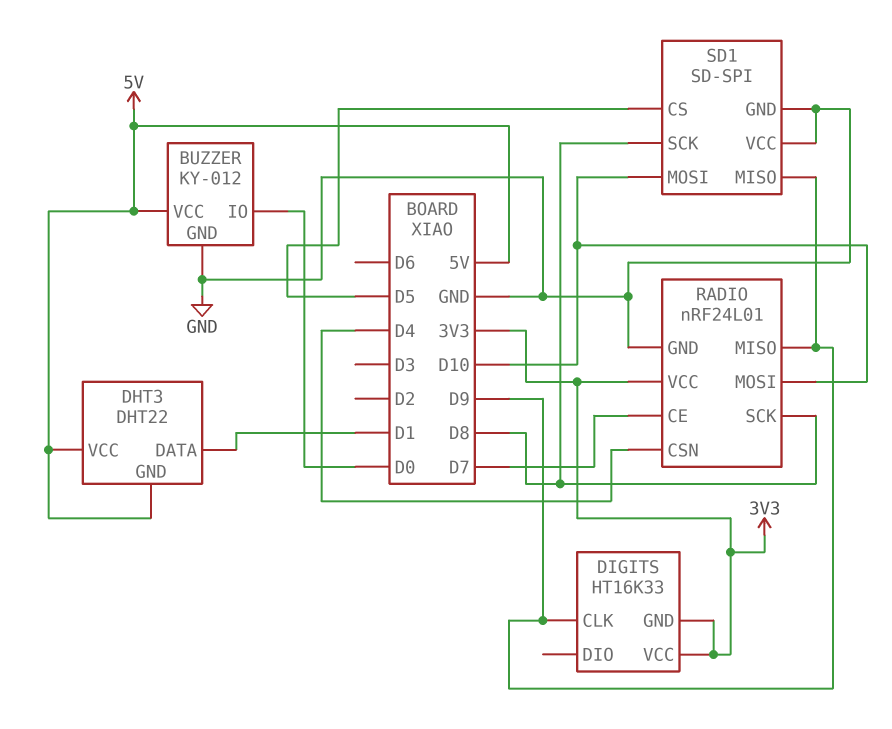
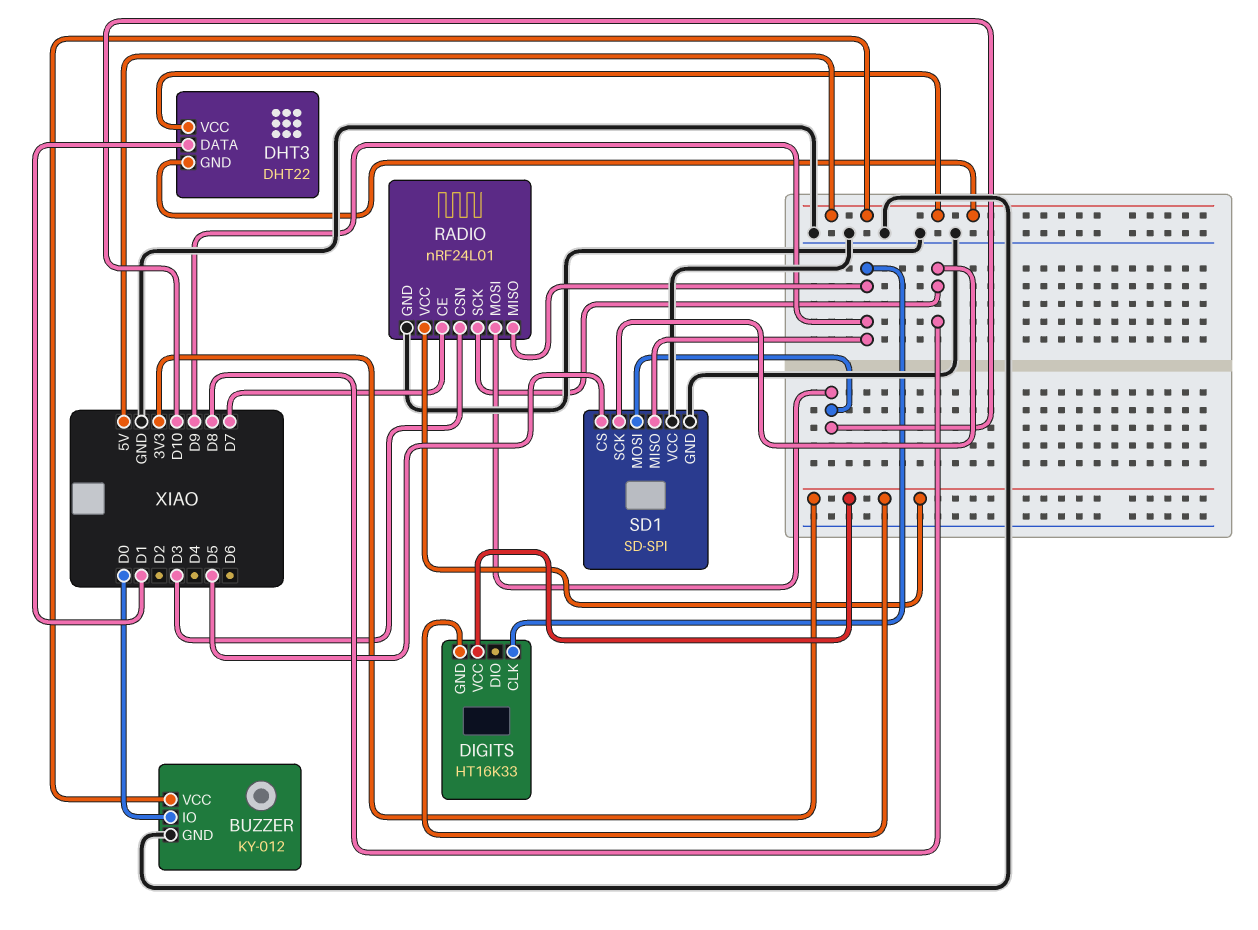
RADIO pin CSN: D4 -> D3

